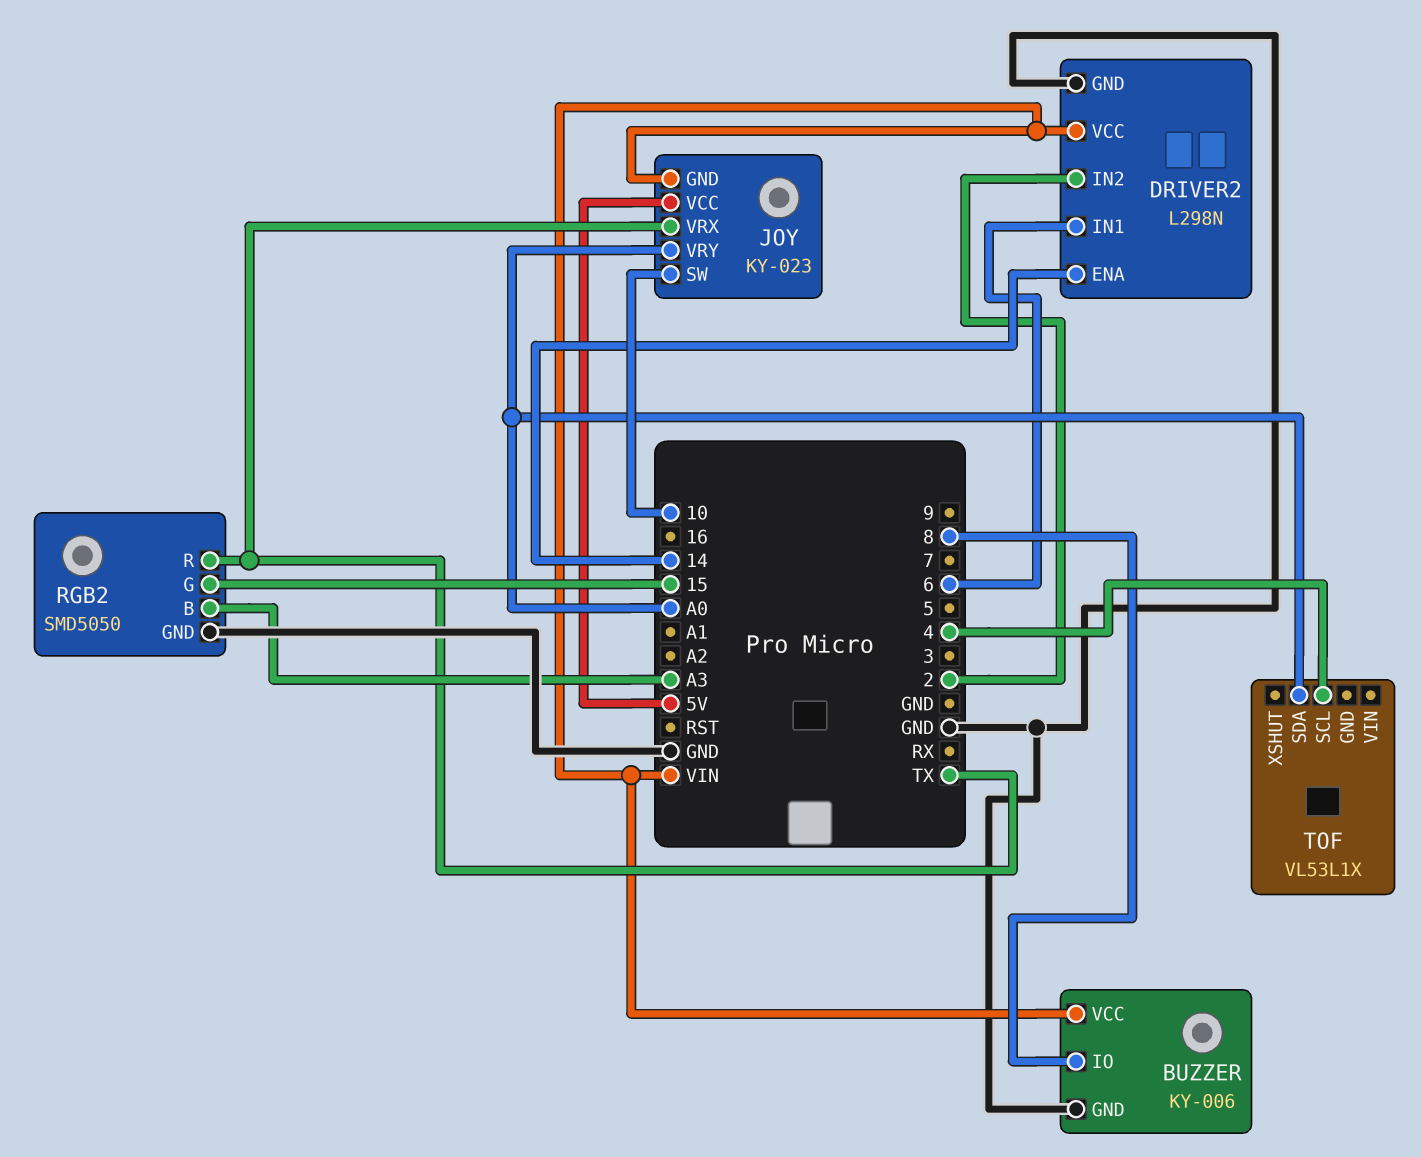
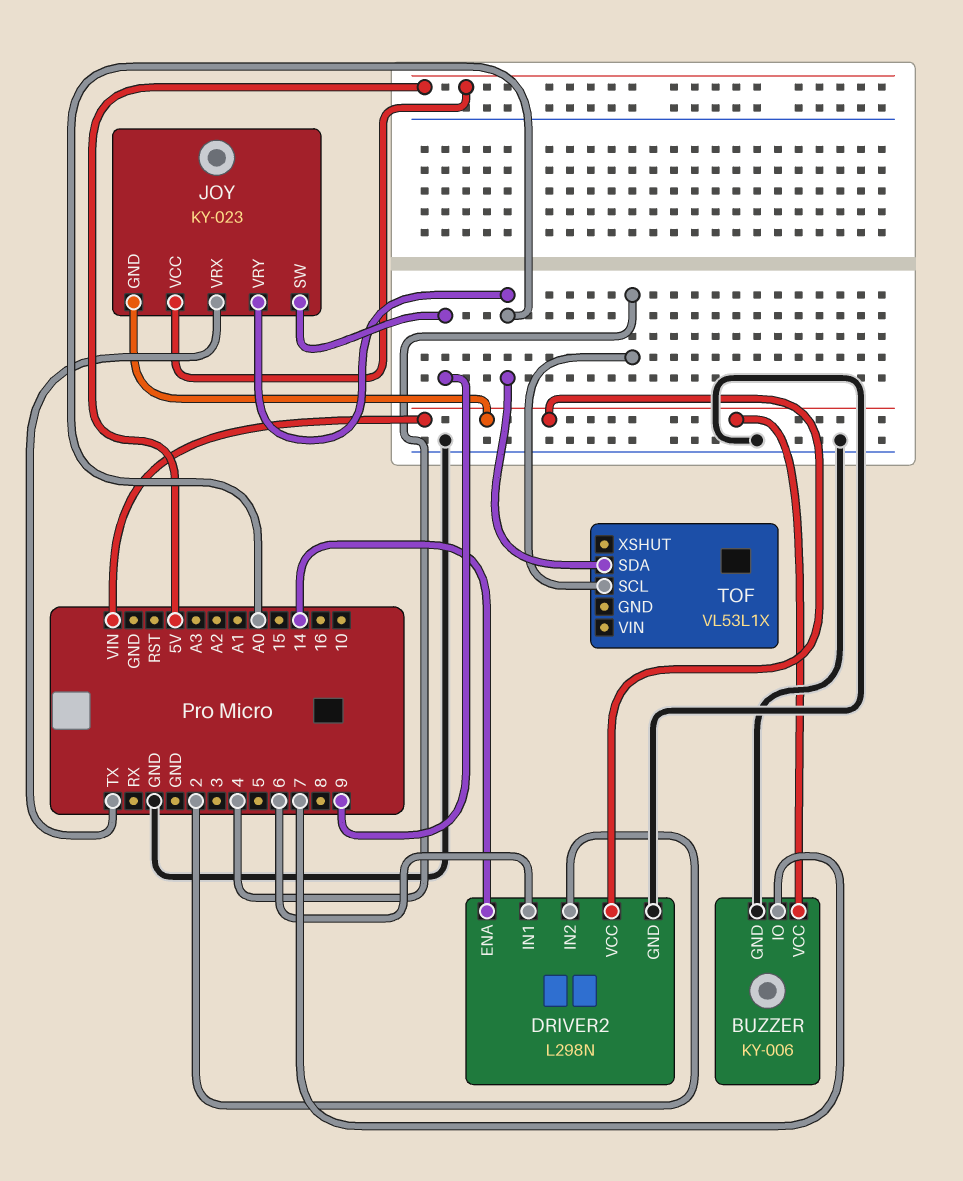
BUZZER pin IO: 8 -> 7
JOY pin SW: 10 -> 9
RGB2: SMD5050 -> none
RGB2 pin B: A3 -> none
RGB2 pin G: 15 -> none
RGB2 pin GND: GND -> none
RGB2 pin R: TX -> none

